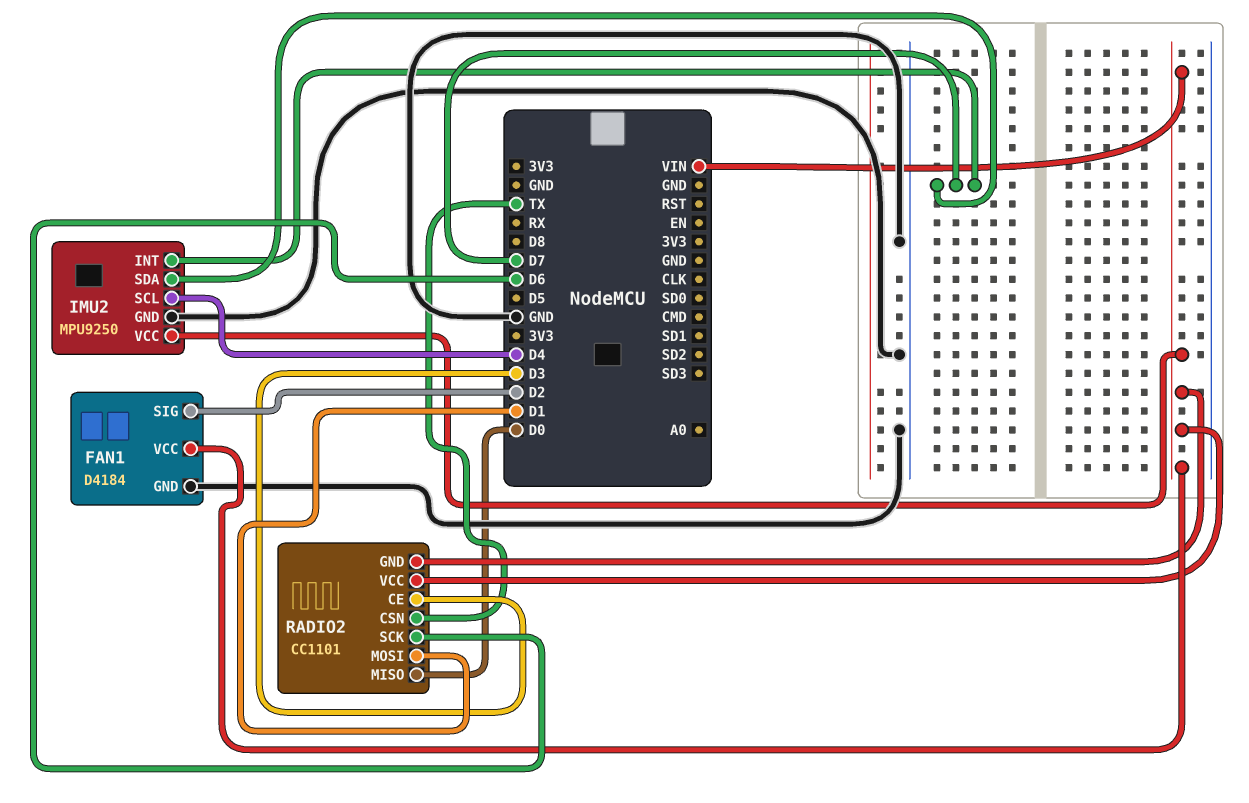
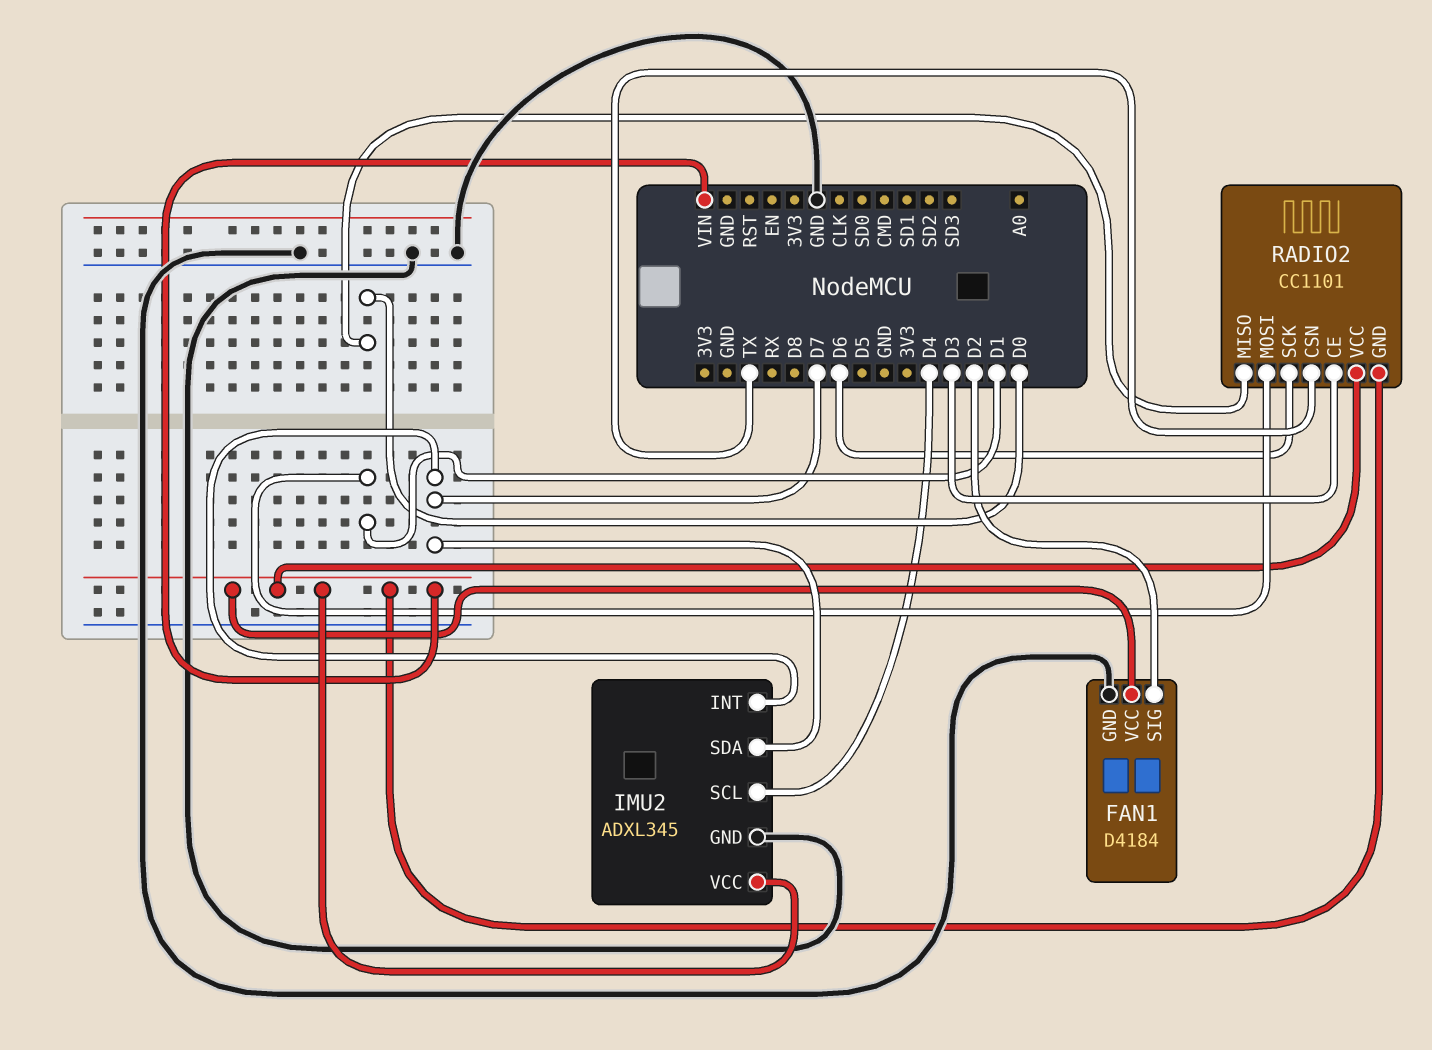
IMU2: MPU9250 -> ADXL345

